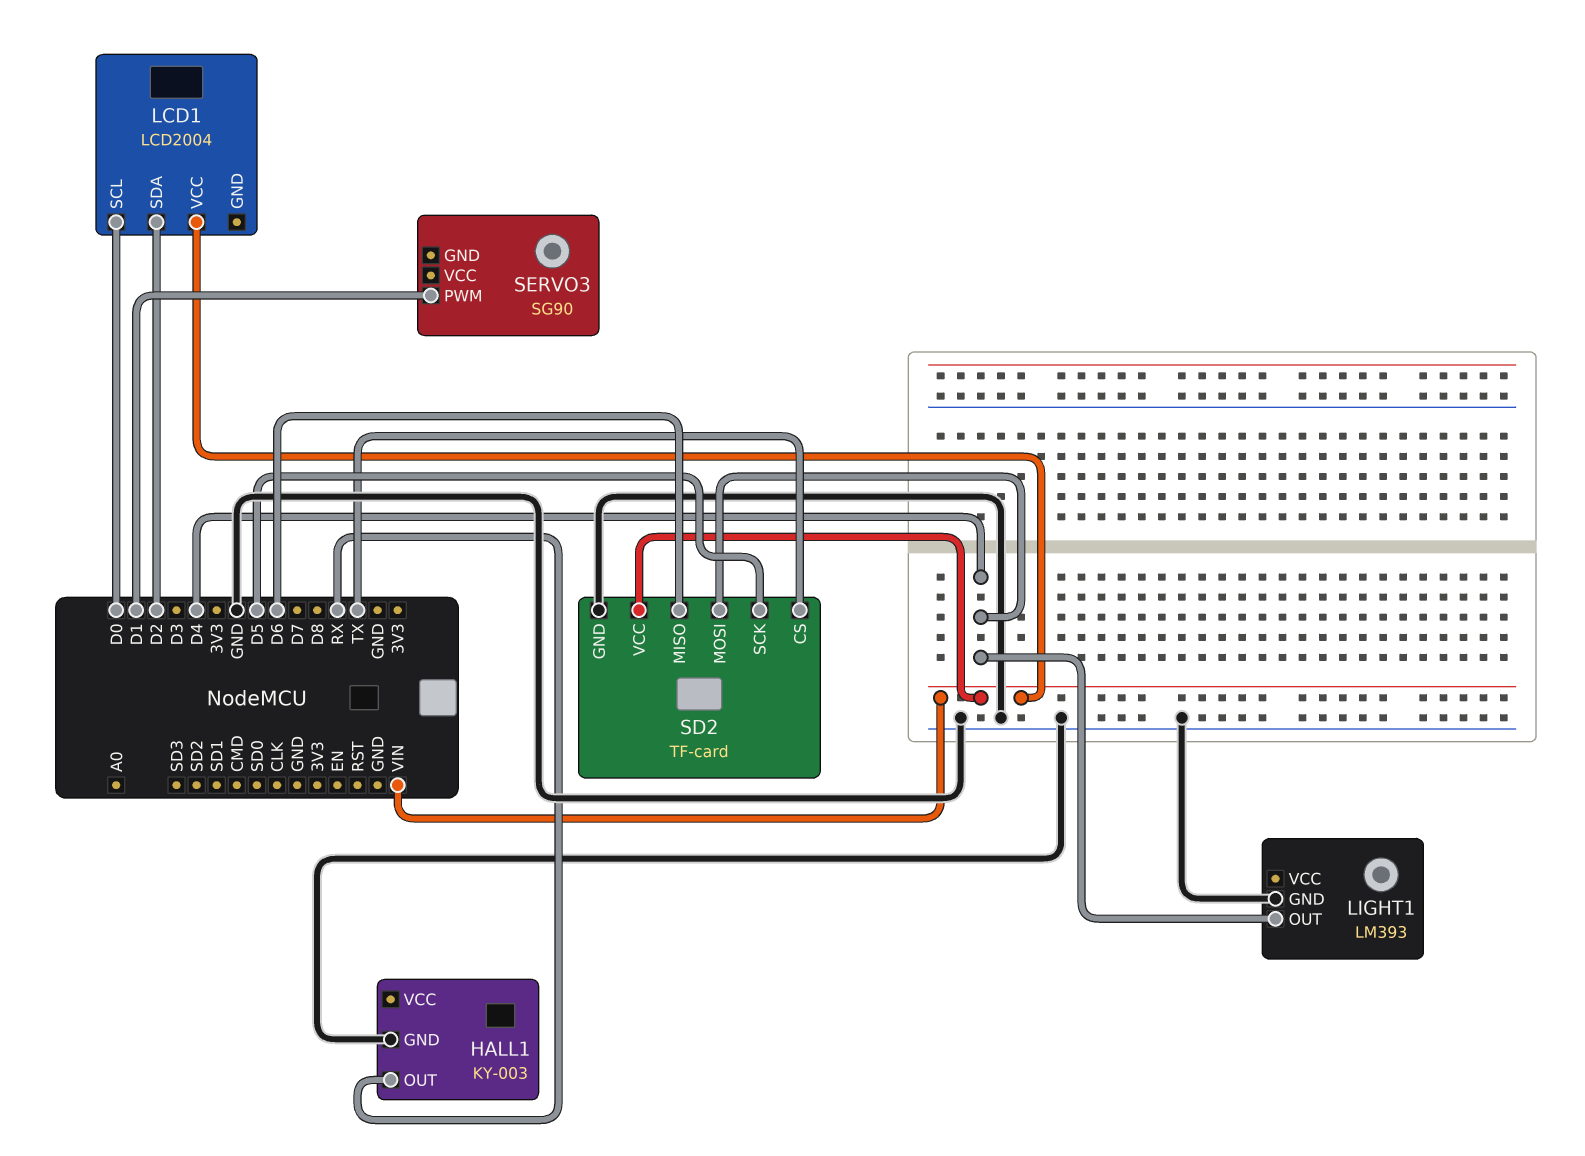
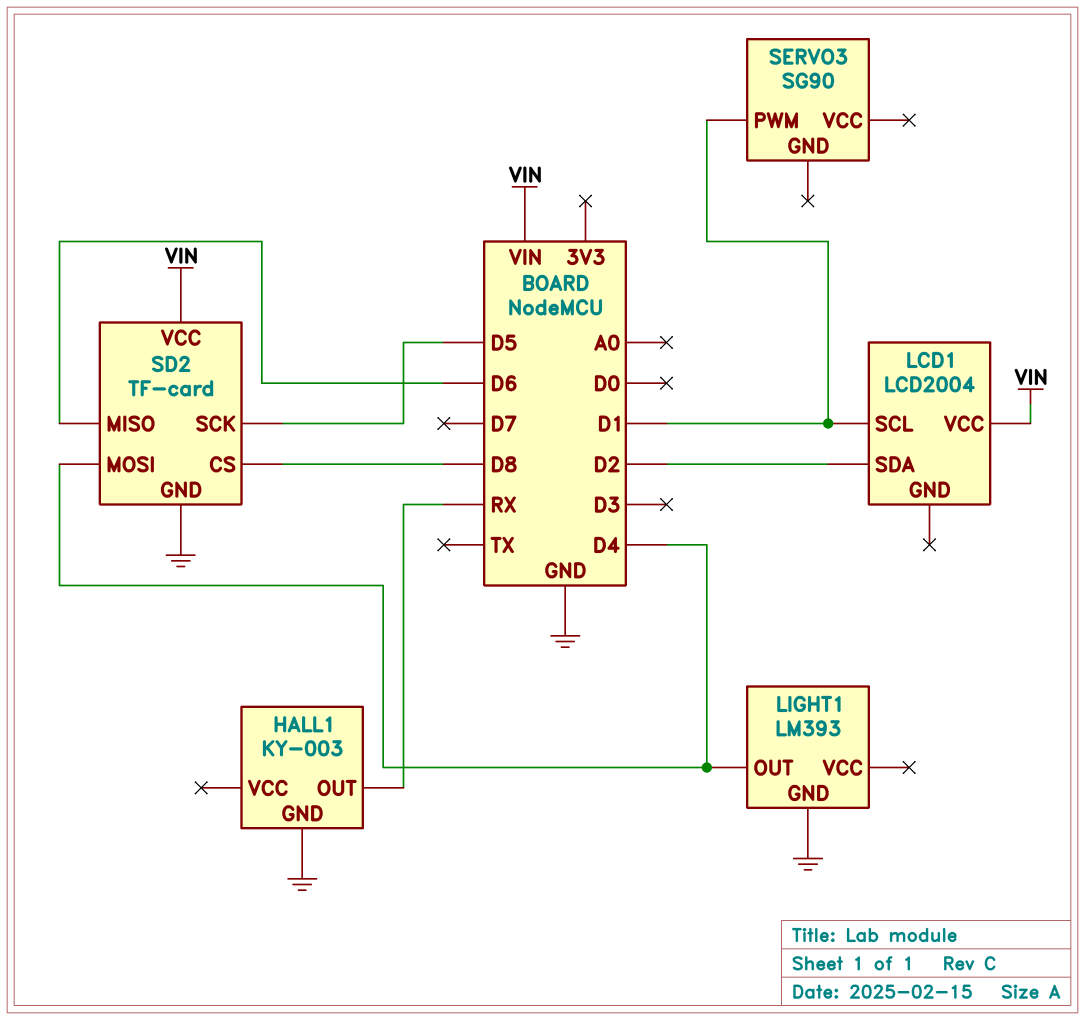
LCD1 pin SCL: D0 -> D1
SD2 pin CS: TX -> D8

